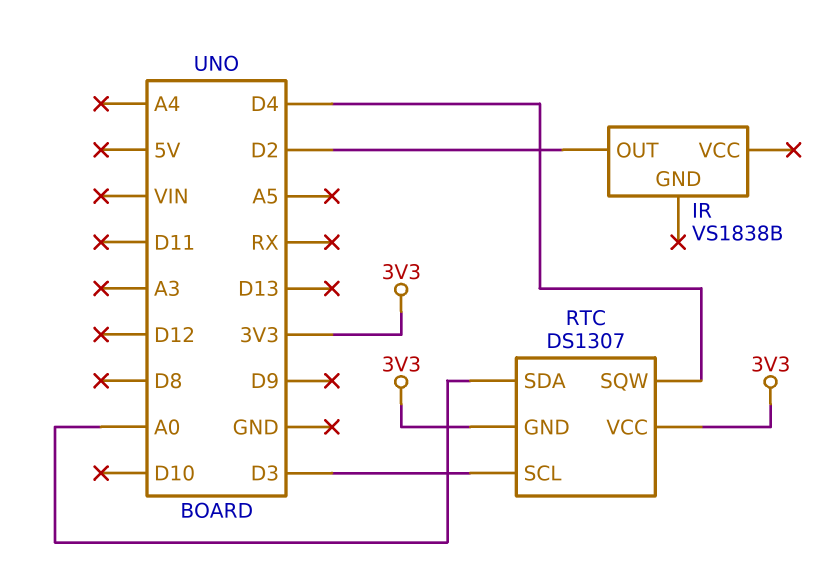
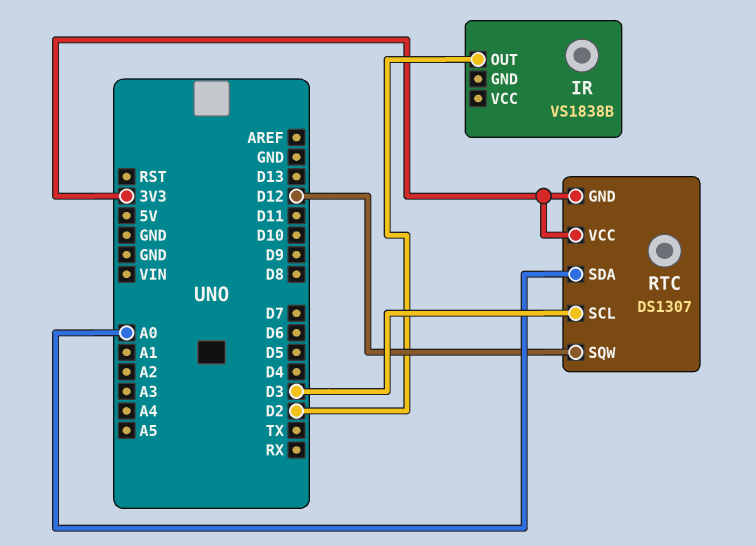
RTC pin SQW: D4 -> D12

